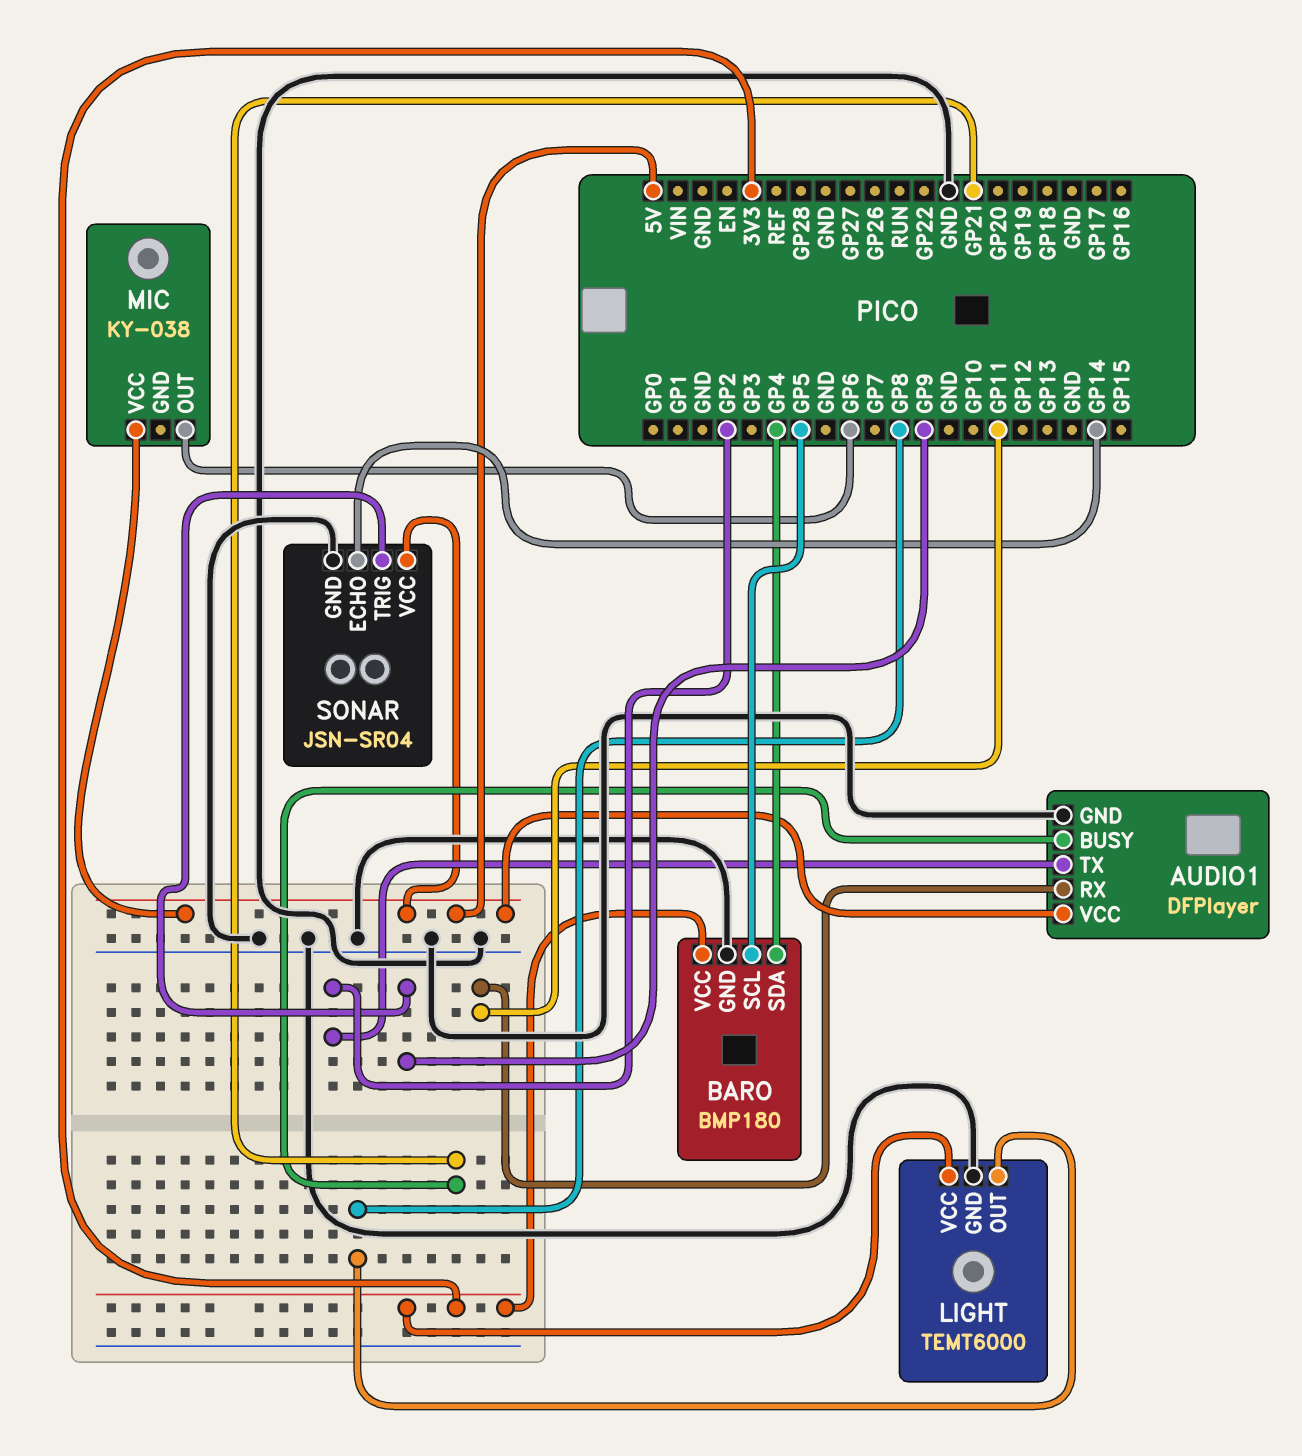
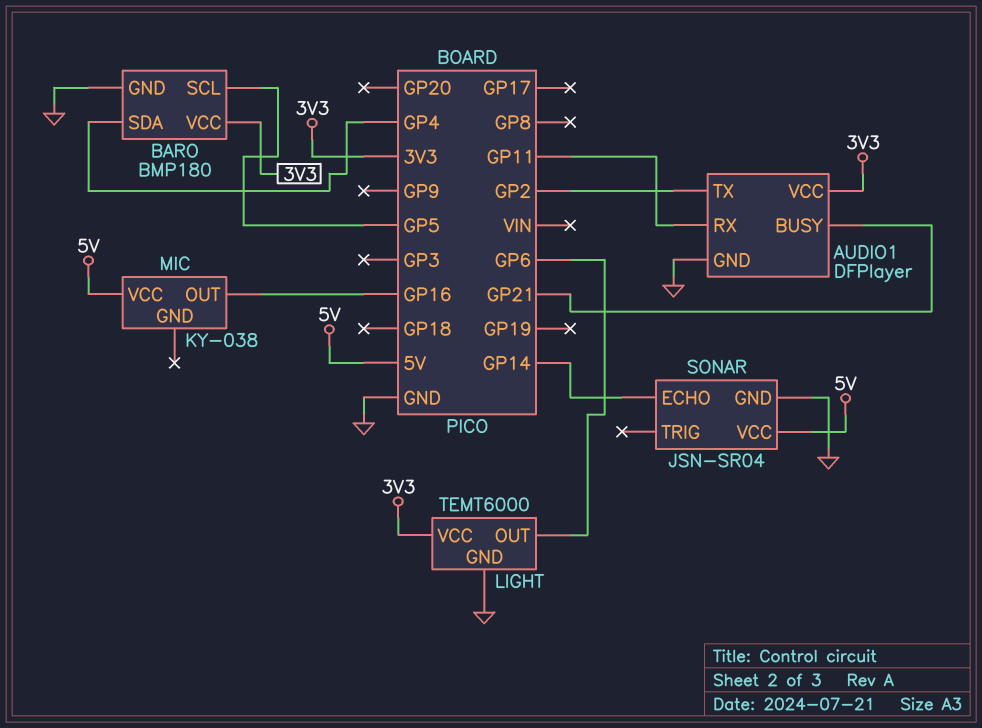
AUDIO1 pin VCC: 5V -> 3V3
LIGHT pin OUT: GP8 -> GP6
MIC pin OUT: GP6 -> GP16
SONAR pin TRIG: GP9 -> none

